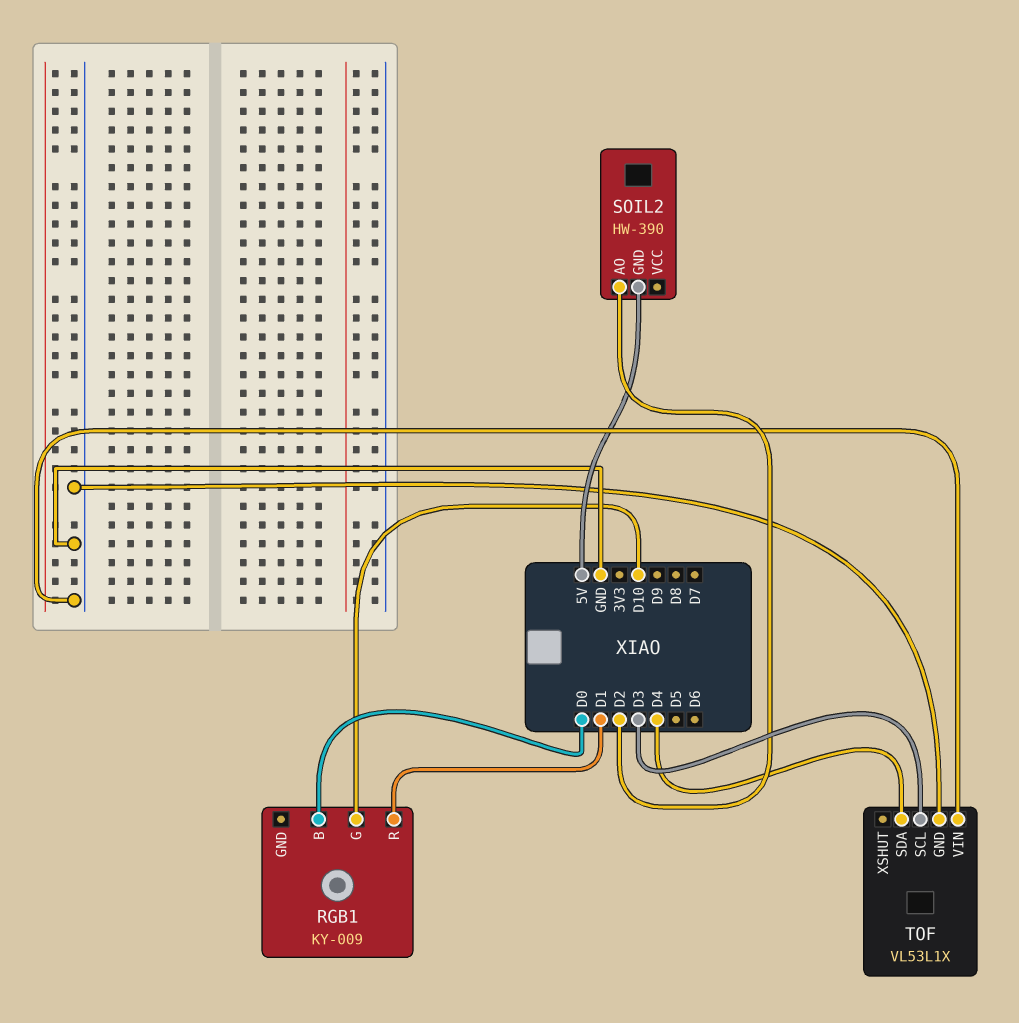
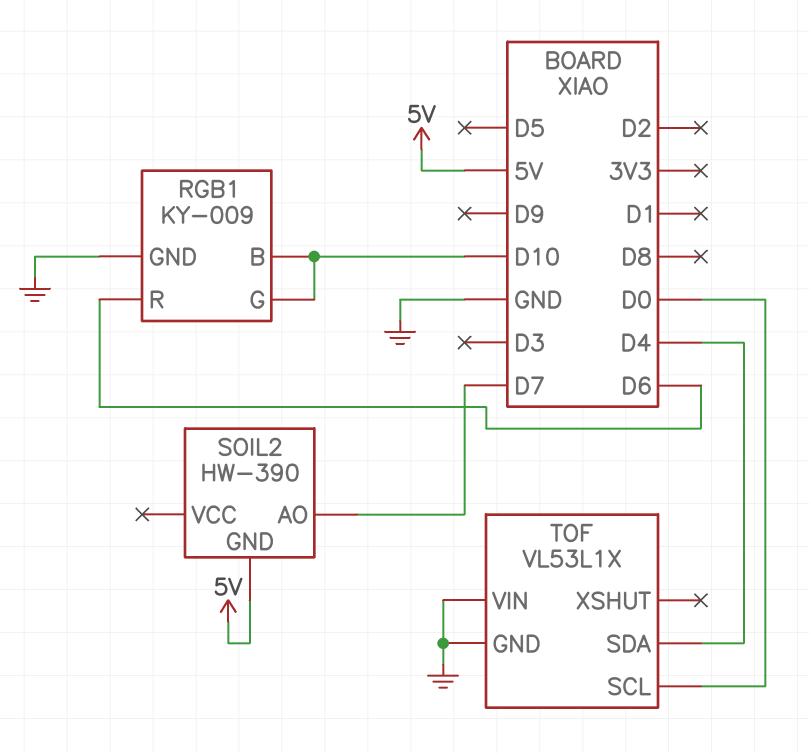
RGB1 pin B: D0 -> D10
RGB1 pin GND: none -> GND
RGB1 pin R: D1 -> D6
SOIL2 pin AO: D2 -> D7
TOF pin SCL: D3 -> D0

